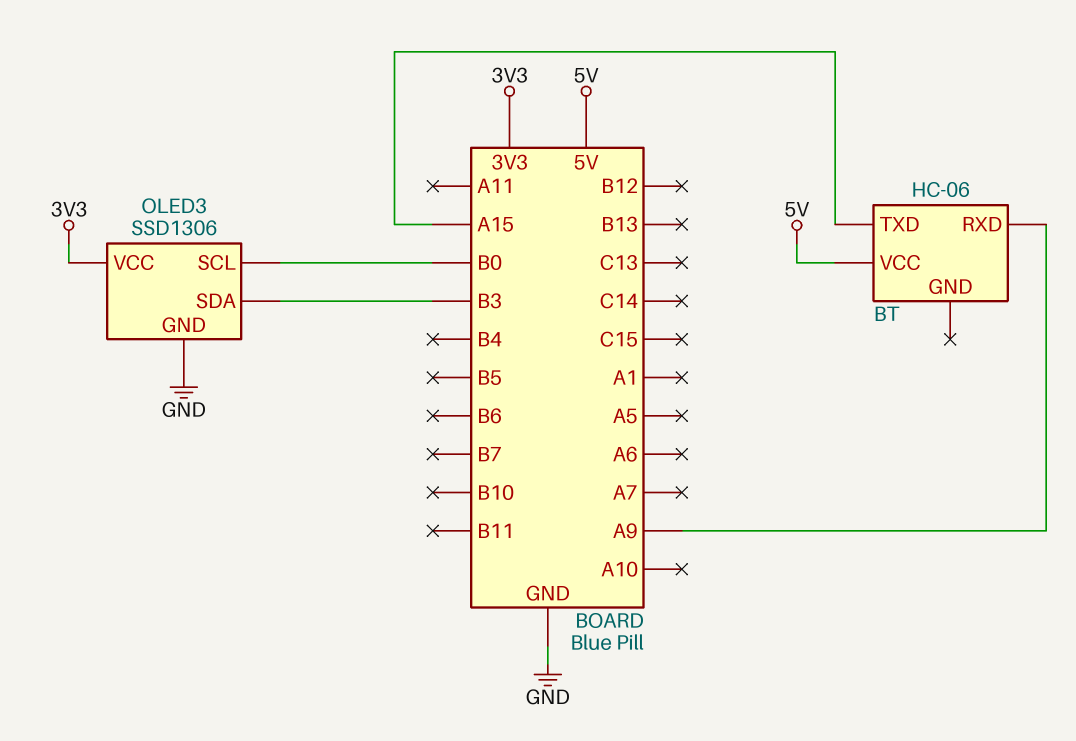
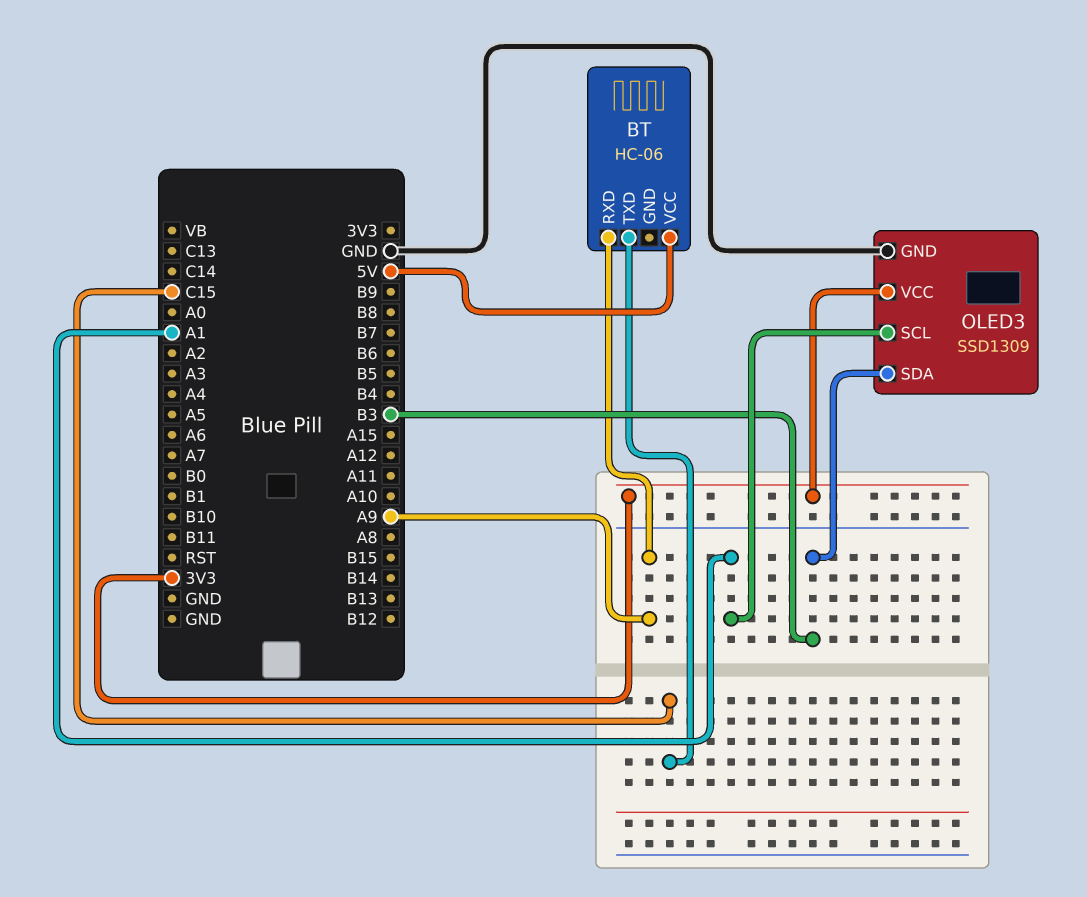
BT pin TXD: A15 -> C15
OLED3: SSD1306 -> SSD1309
OLED3 pin SCL: B0 -> A1

